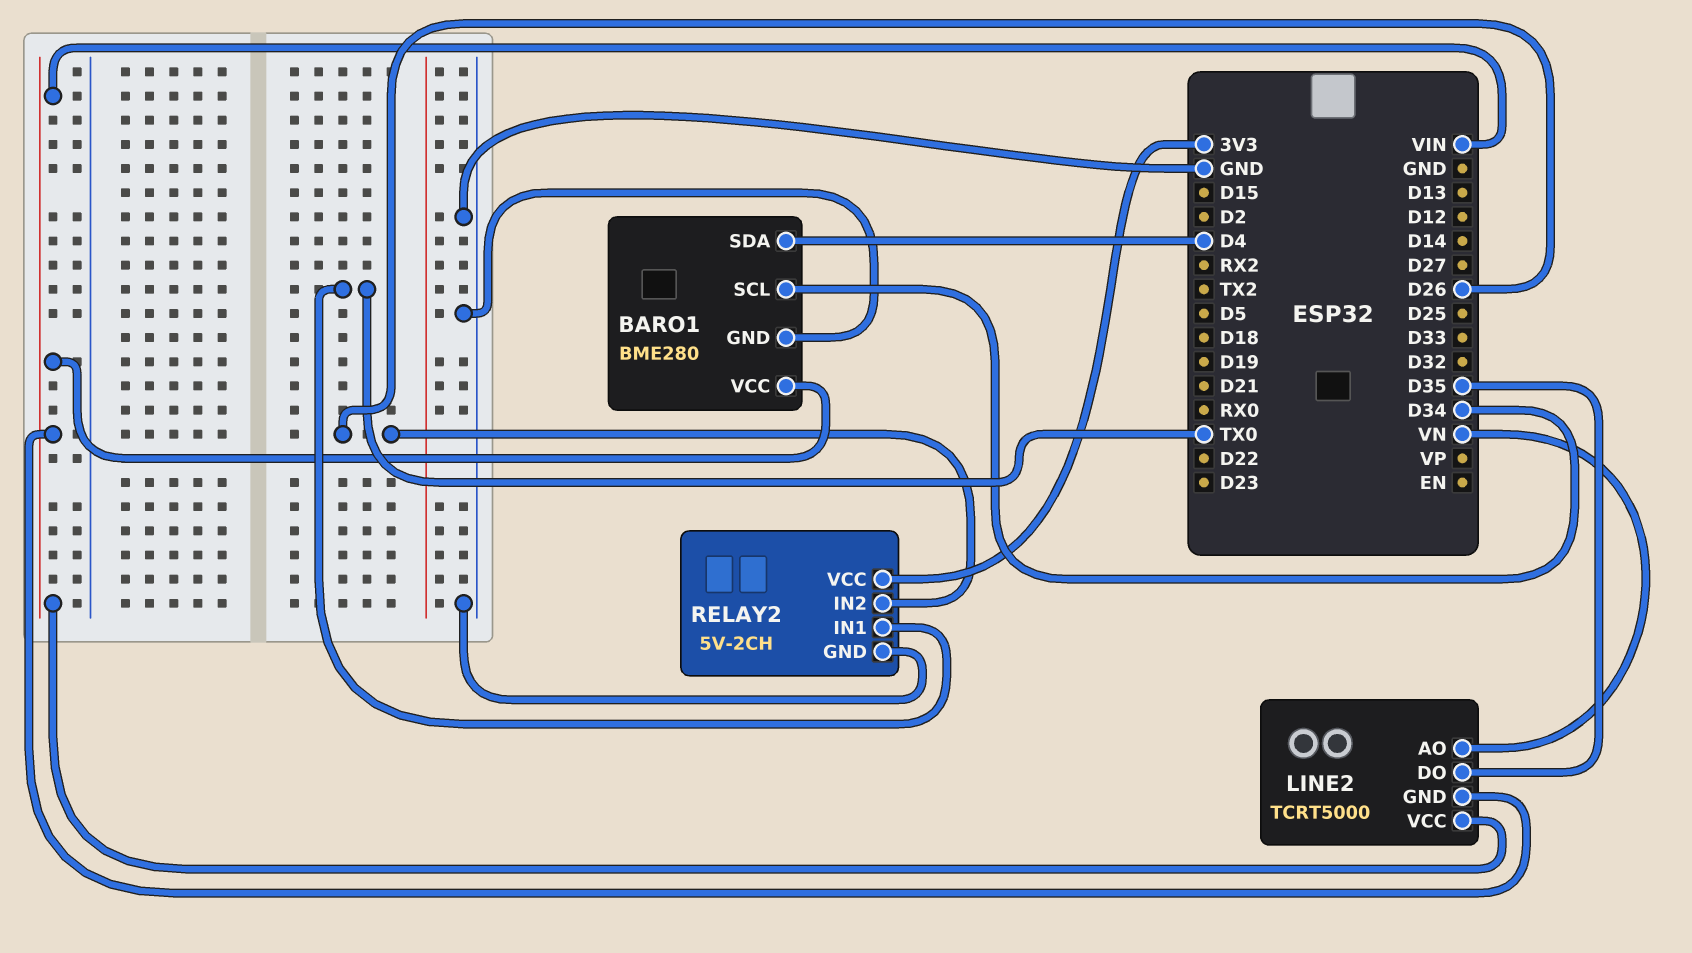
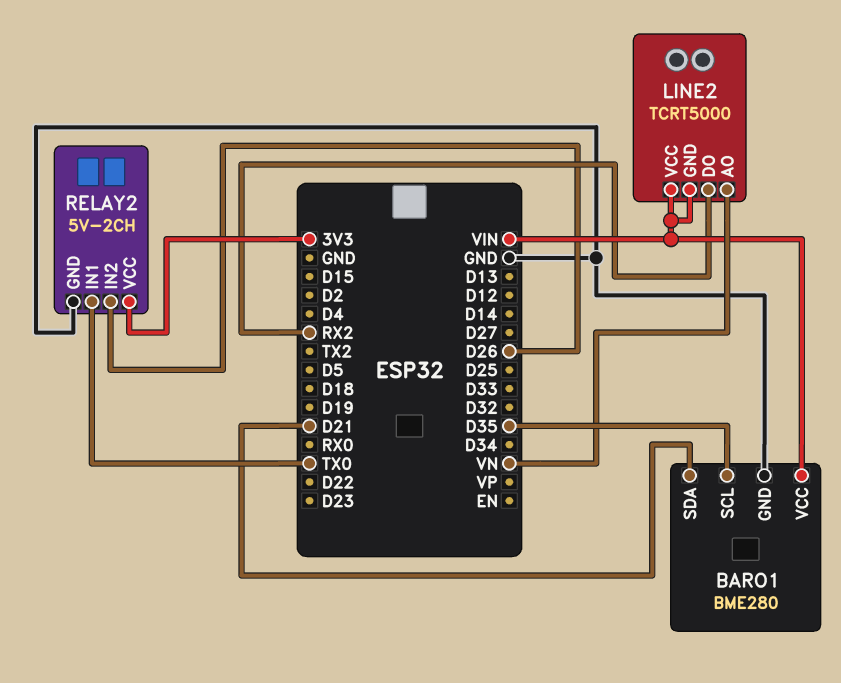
BARO1 pin SCL: D34 -> D35
BARO1 pin SDA: D4 -> D21
LINE2 pin DO: D35 -> RX2

